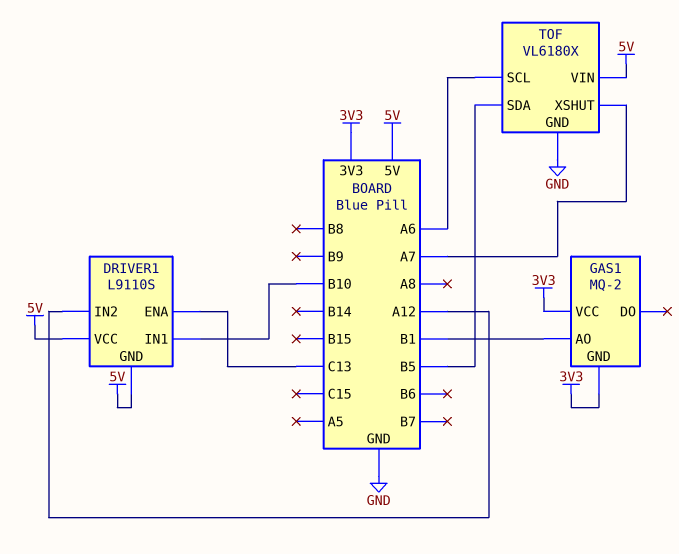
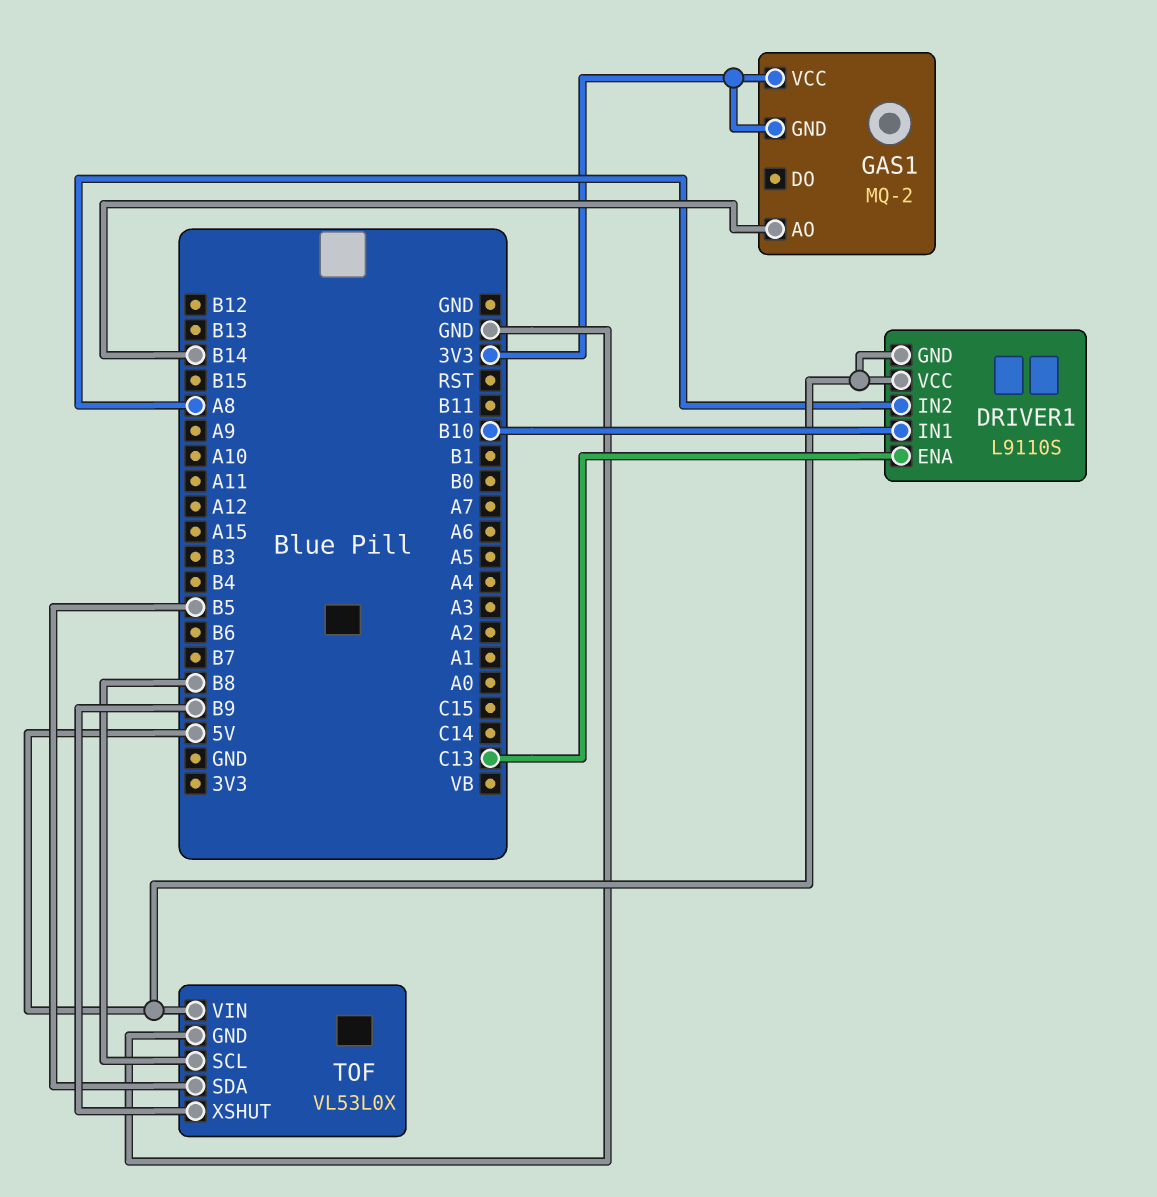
DRIVER1 pin IN2: A12 -> A8
GAS1 pin AO: B1 -> B14
TOF: VL6180X -> VL53L0X
TOF pin SCL: A6 -> B8
TOF pin XSHUT: A7 -> B9

